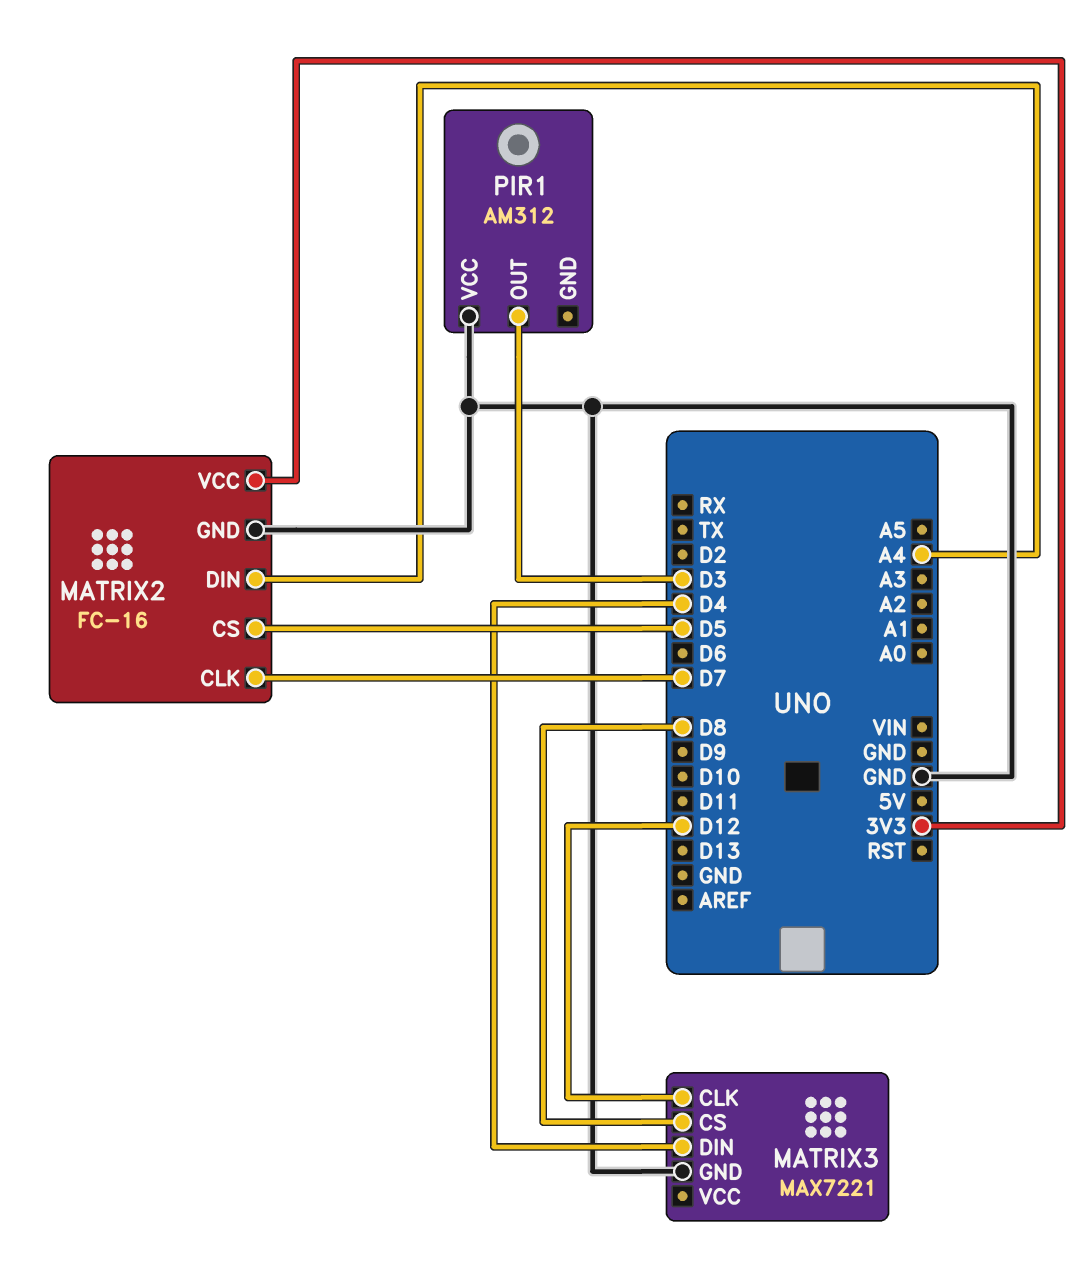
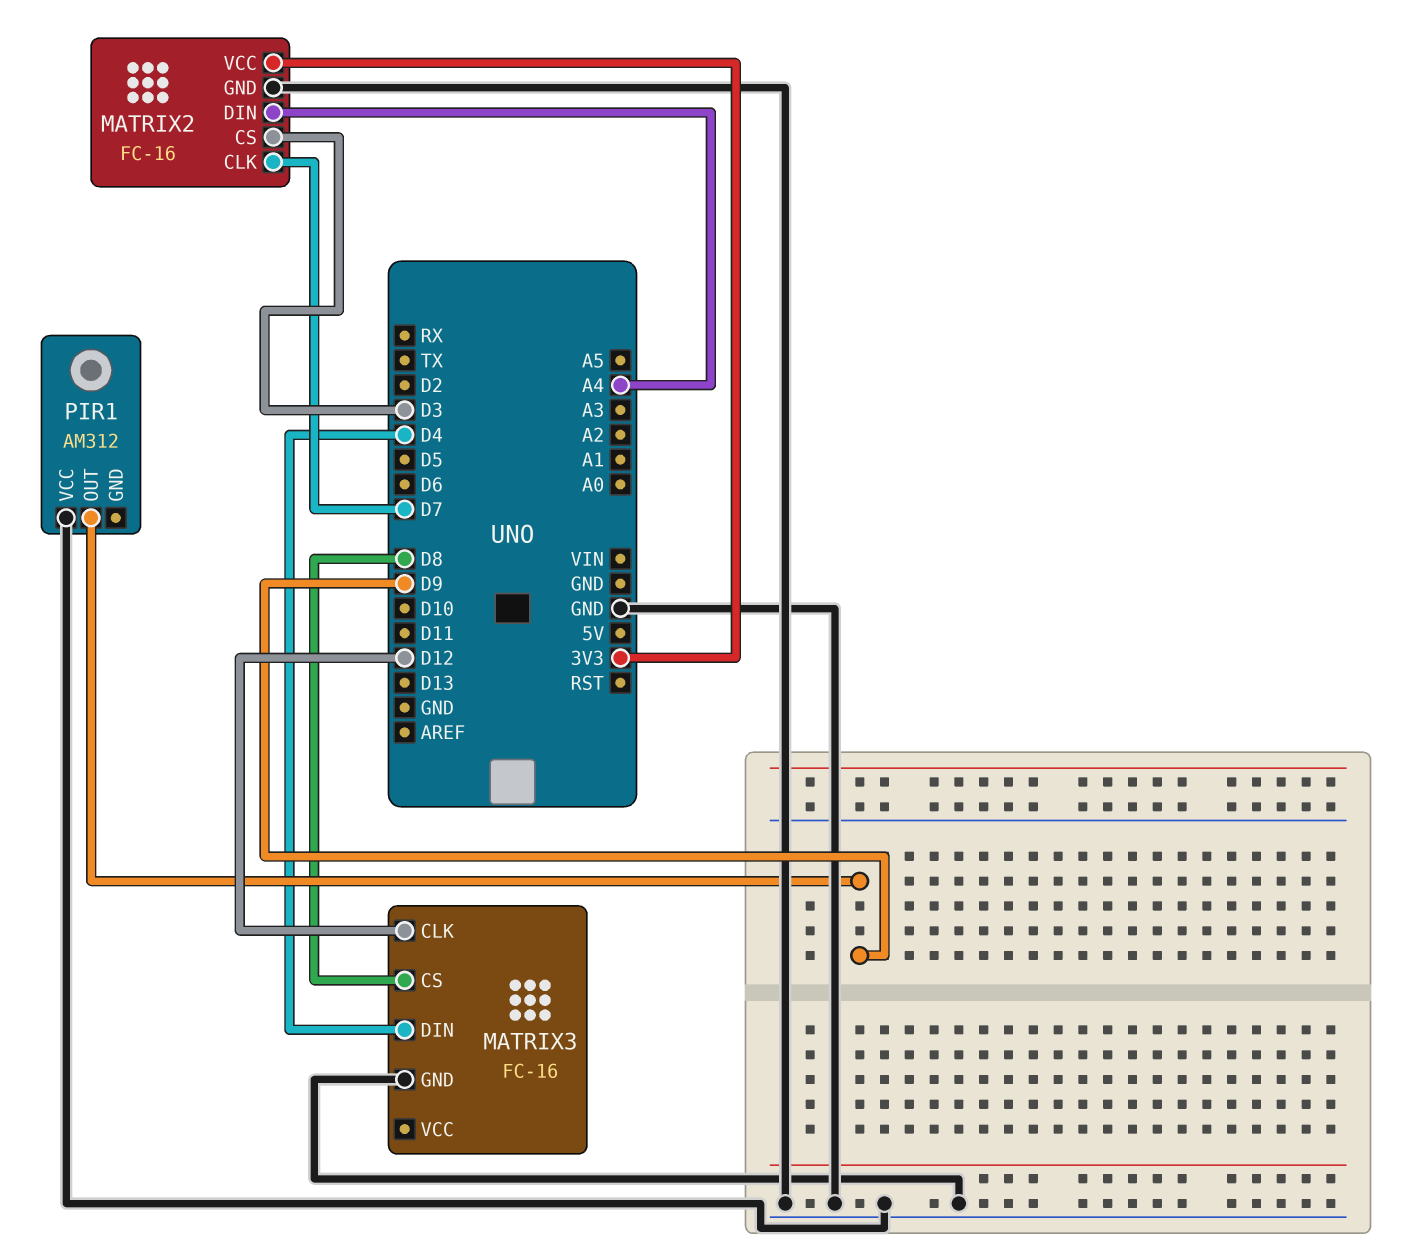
MATRIX2 pin CS: D5 -> D3
MATRIX3: MAX7221 -> FC-16
PIR1 pin OUT: D3 -> D9

